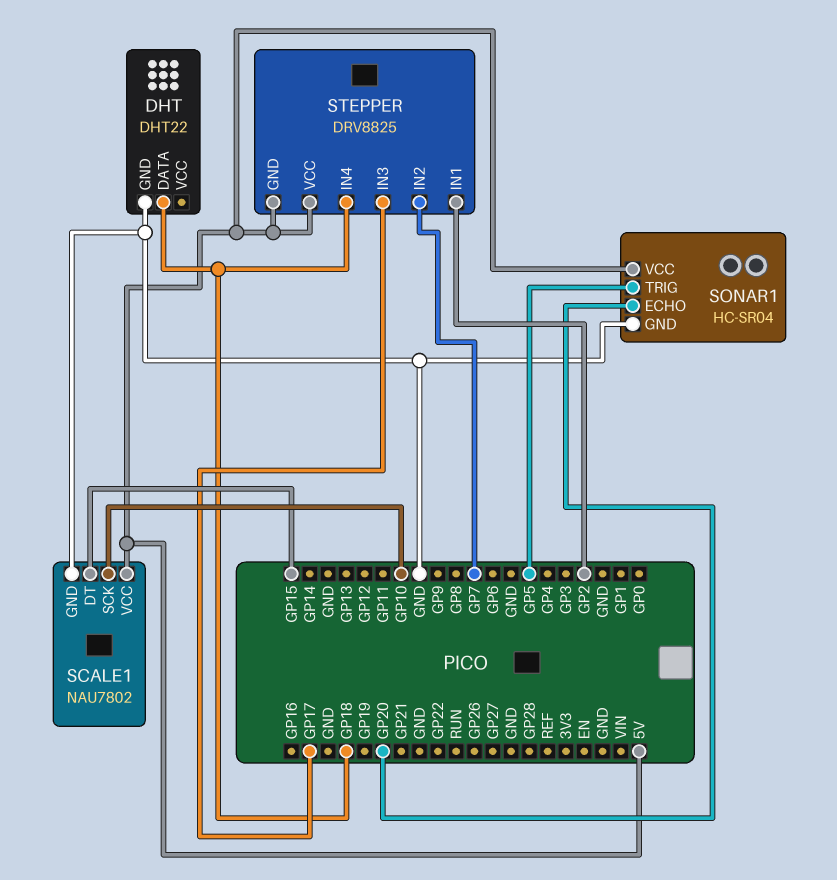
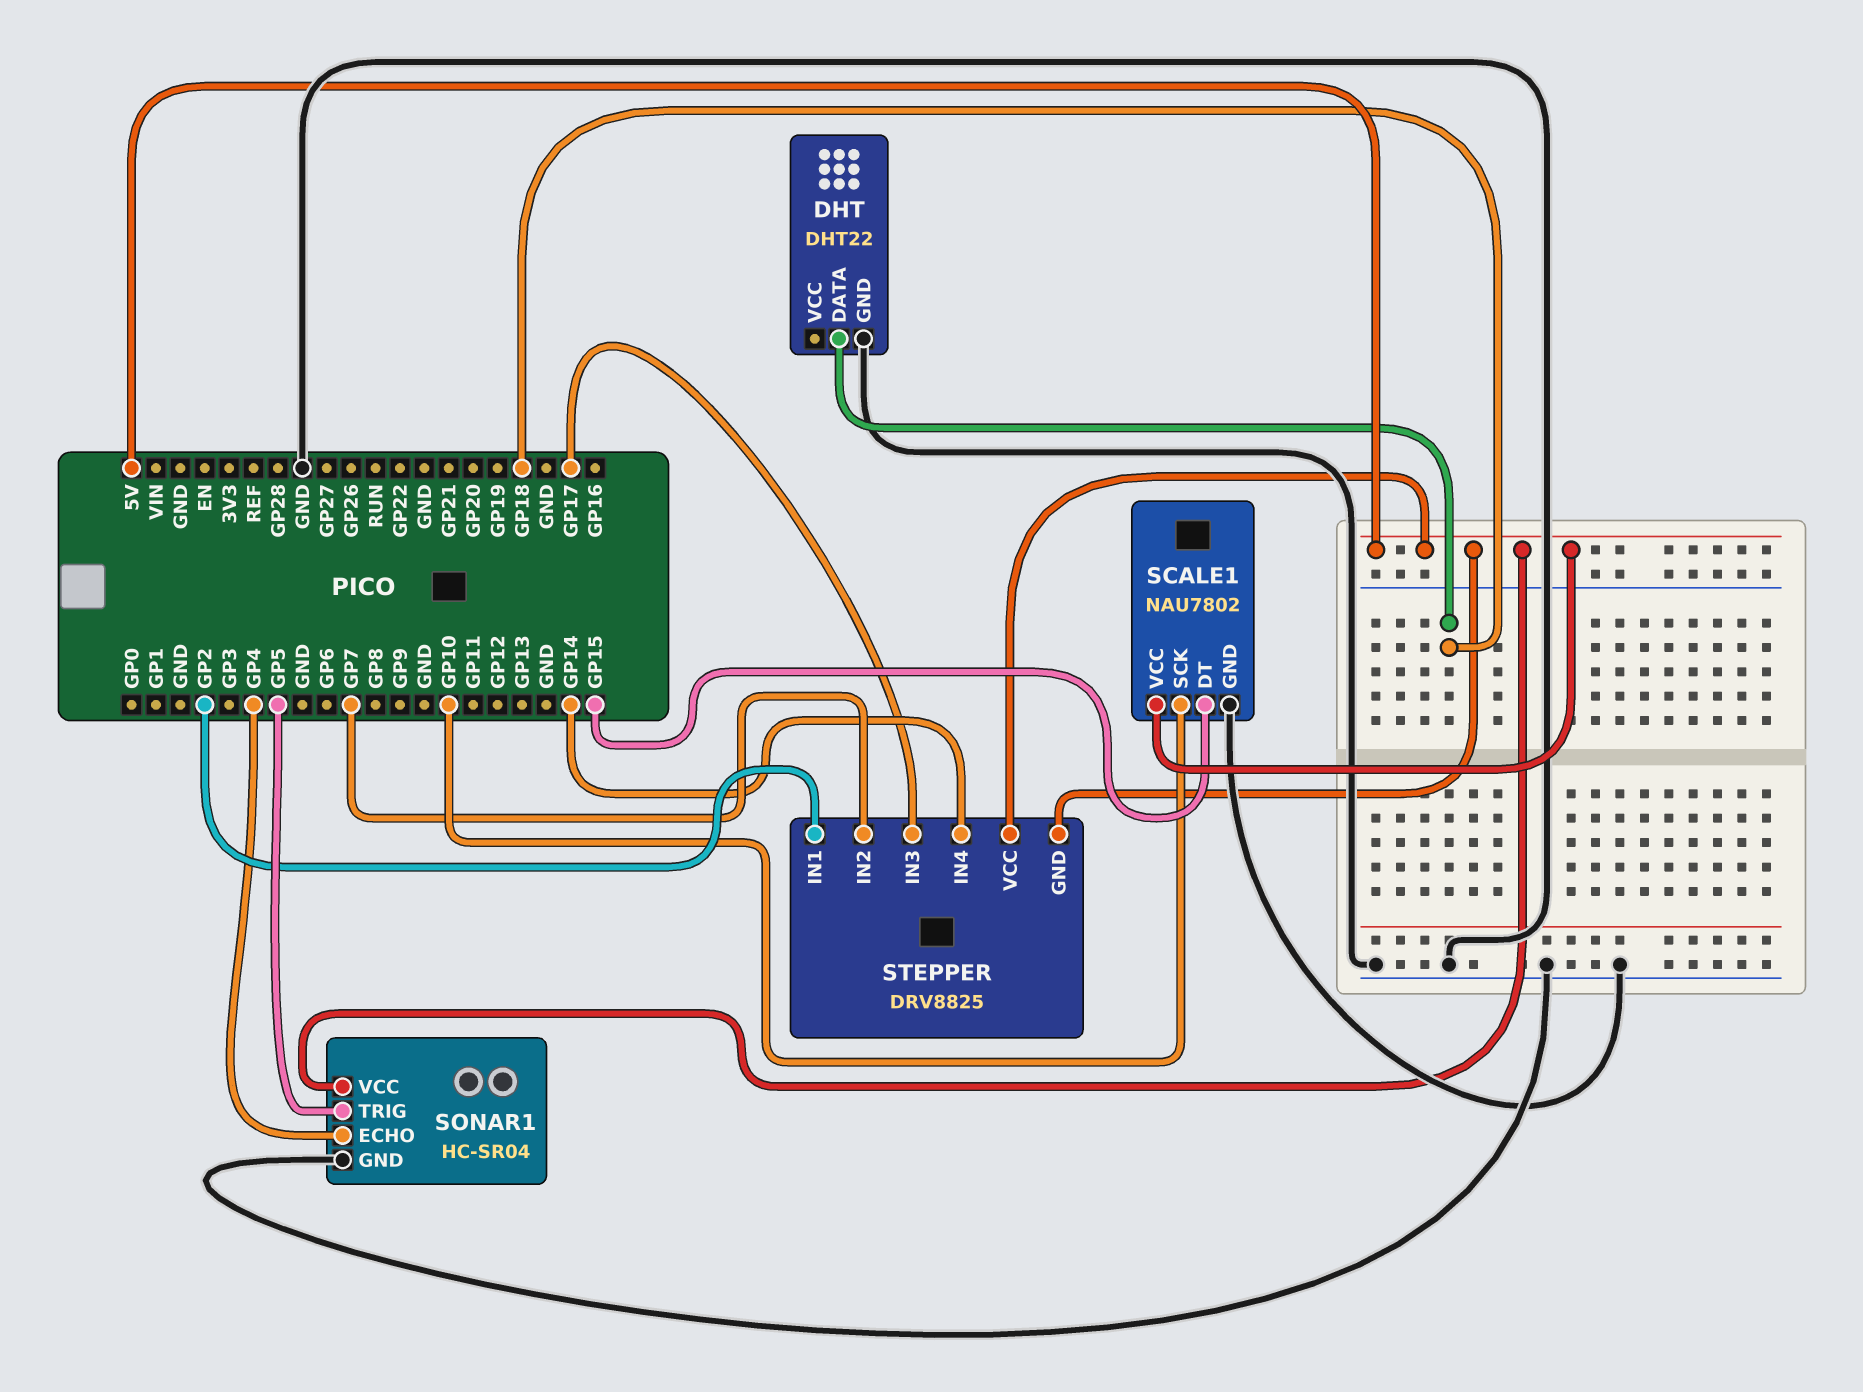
SONAR1 pin ECHO: GP20 -> GP4
STEPPER pin IN4: GP18 -> GP14

